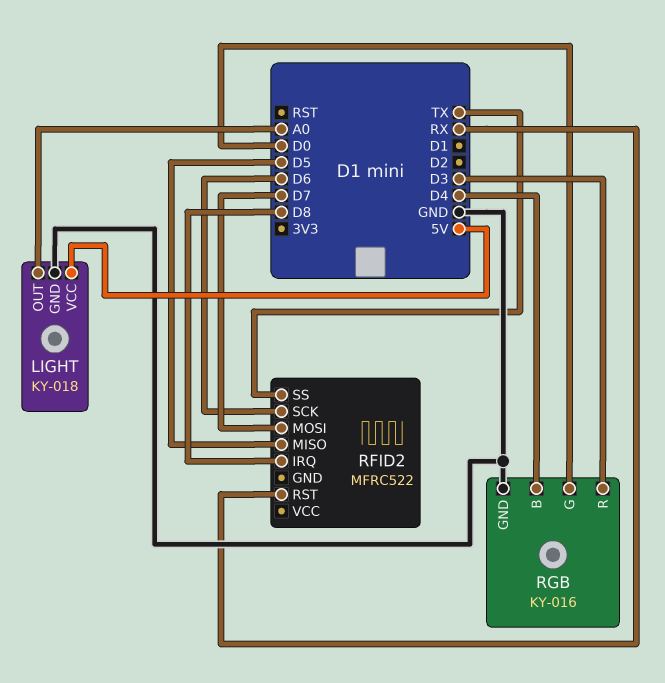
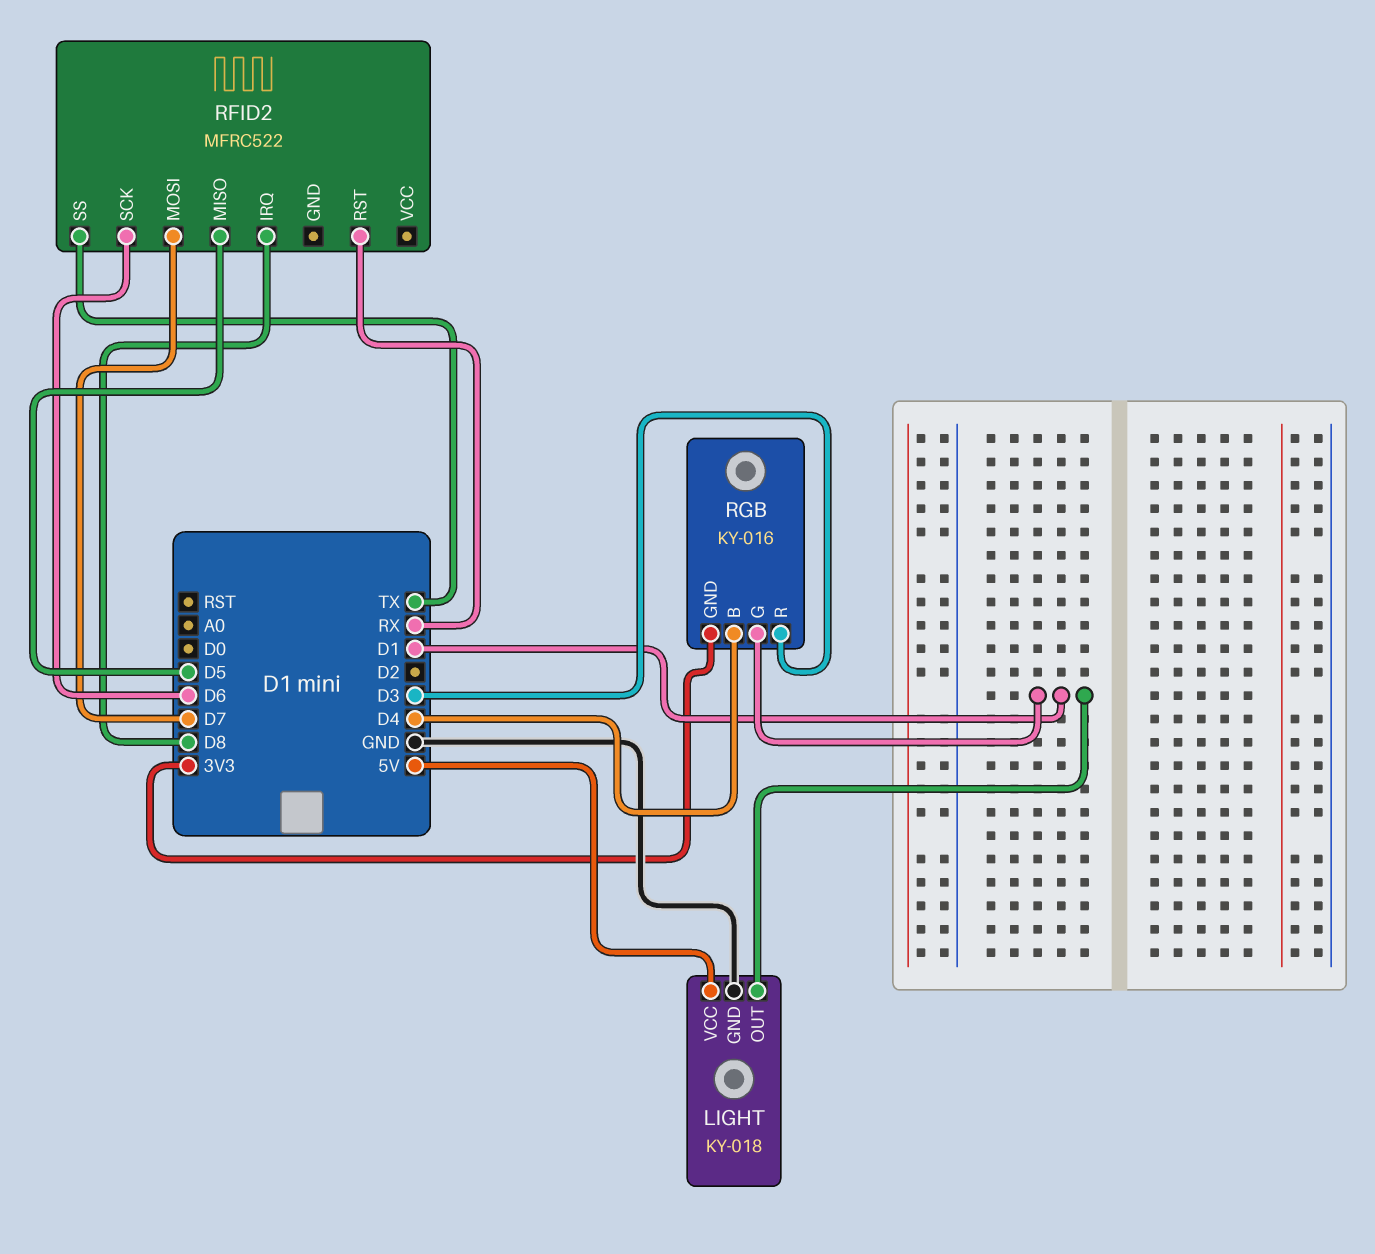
LIGHT pin OUT: A0 -> D1
RGB pin G: D0 -> D1
RGB pin GND: GND -> 3V3

